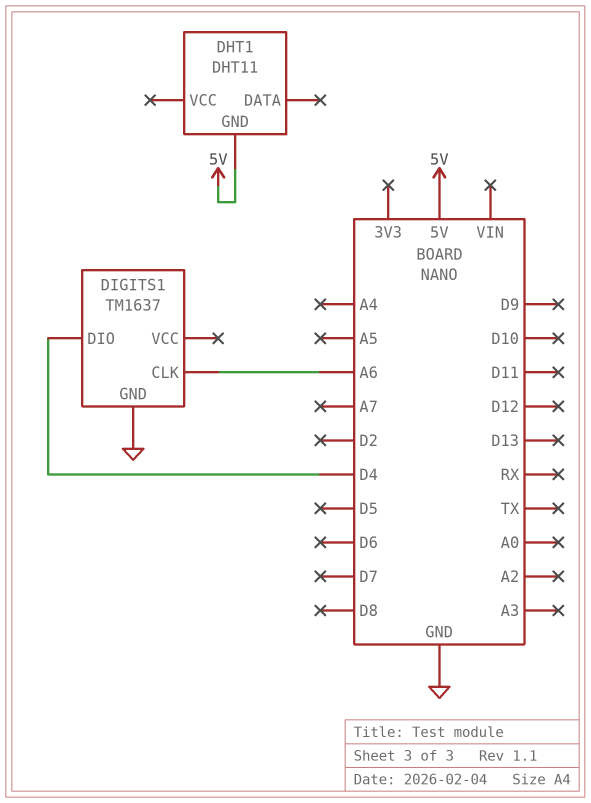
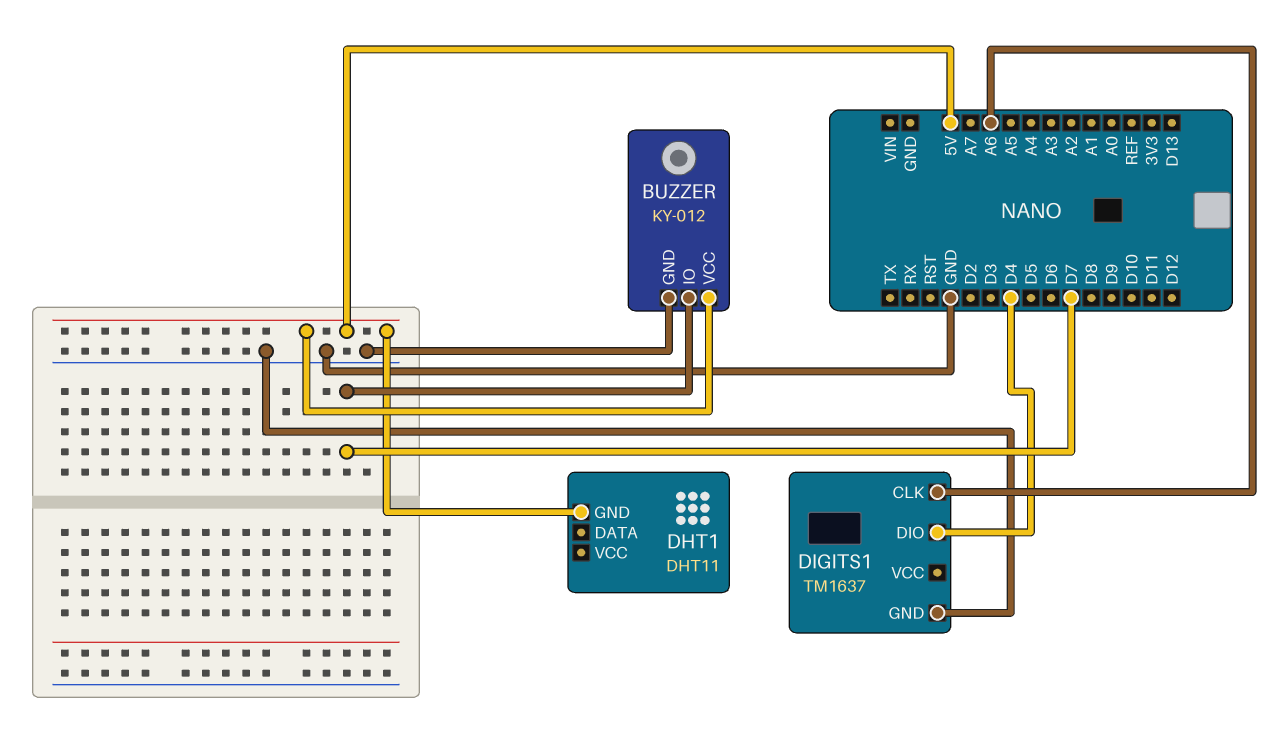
BUZZER: none -> KY-012
BUZZER pin GND: none -> GND
BUZZER pin IO: none -> D7
BUZZER pin VCC: none -> 5V

